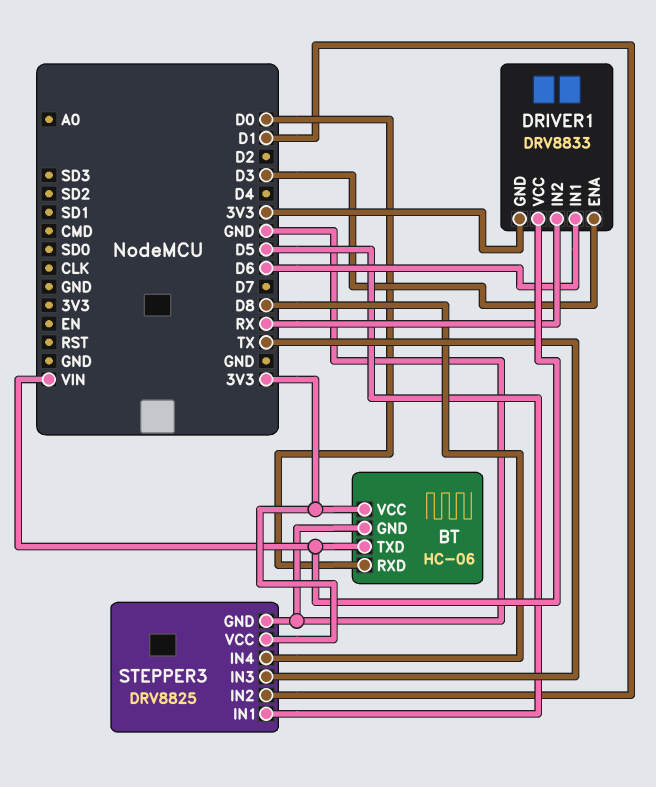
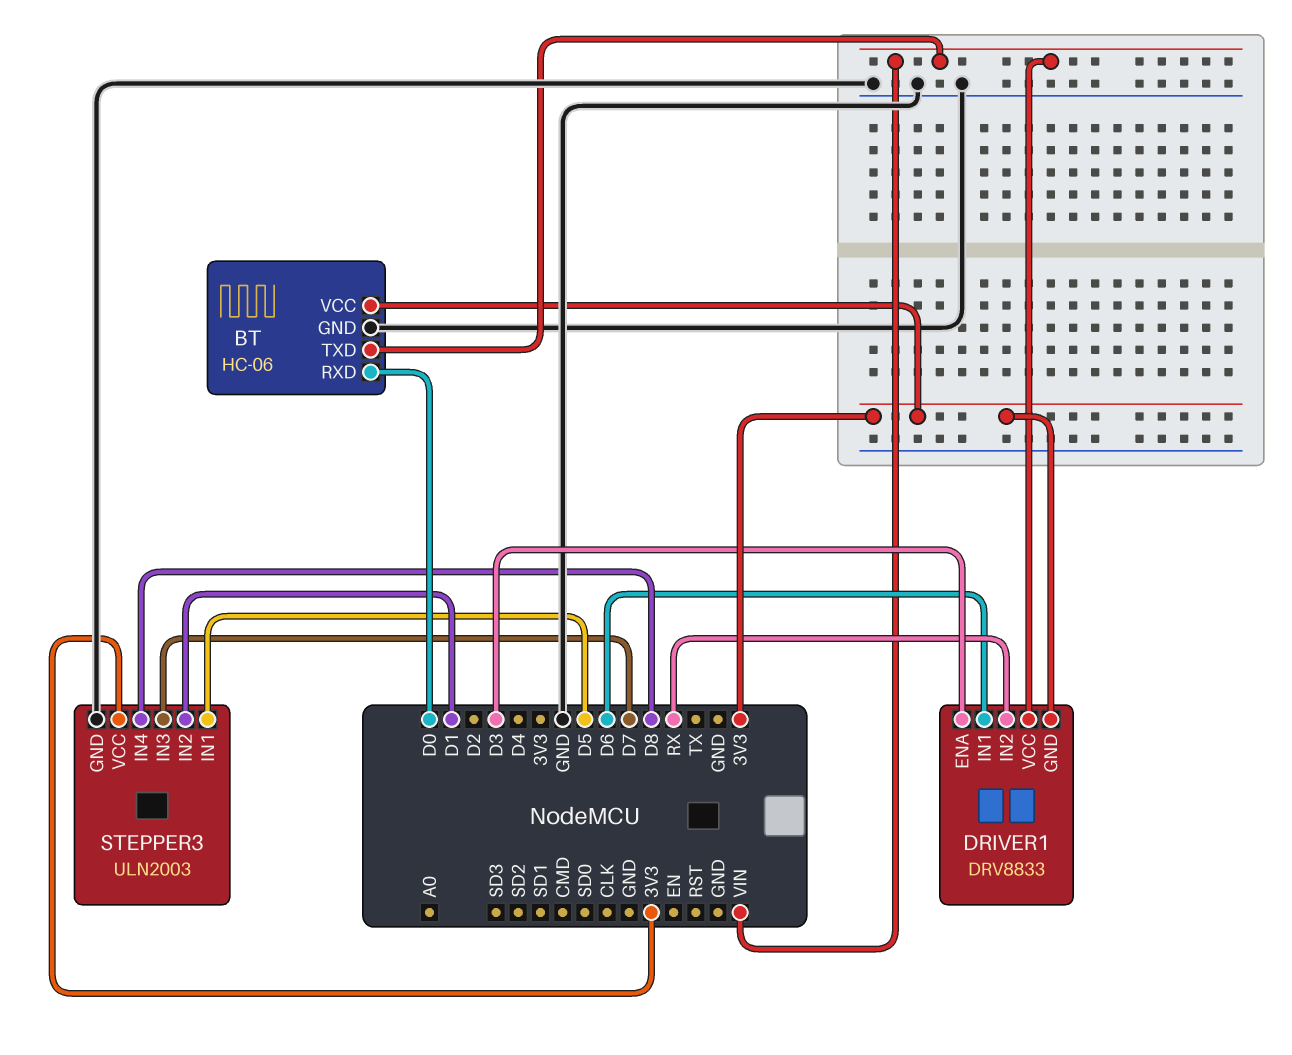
STEPPER3: DRV8825 -> ULN2003
STEPPER3 pin IN3: TX -> D7

